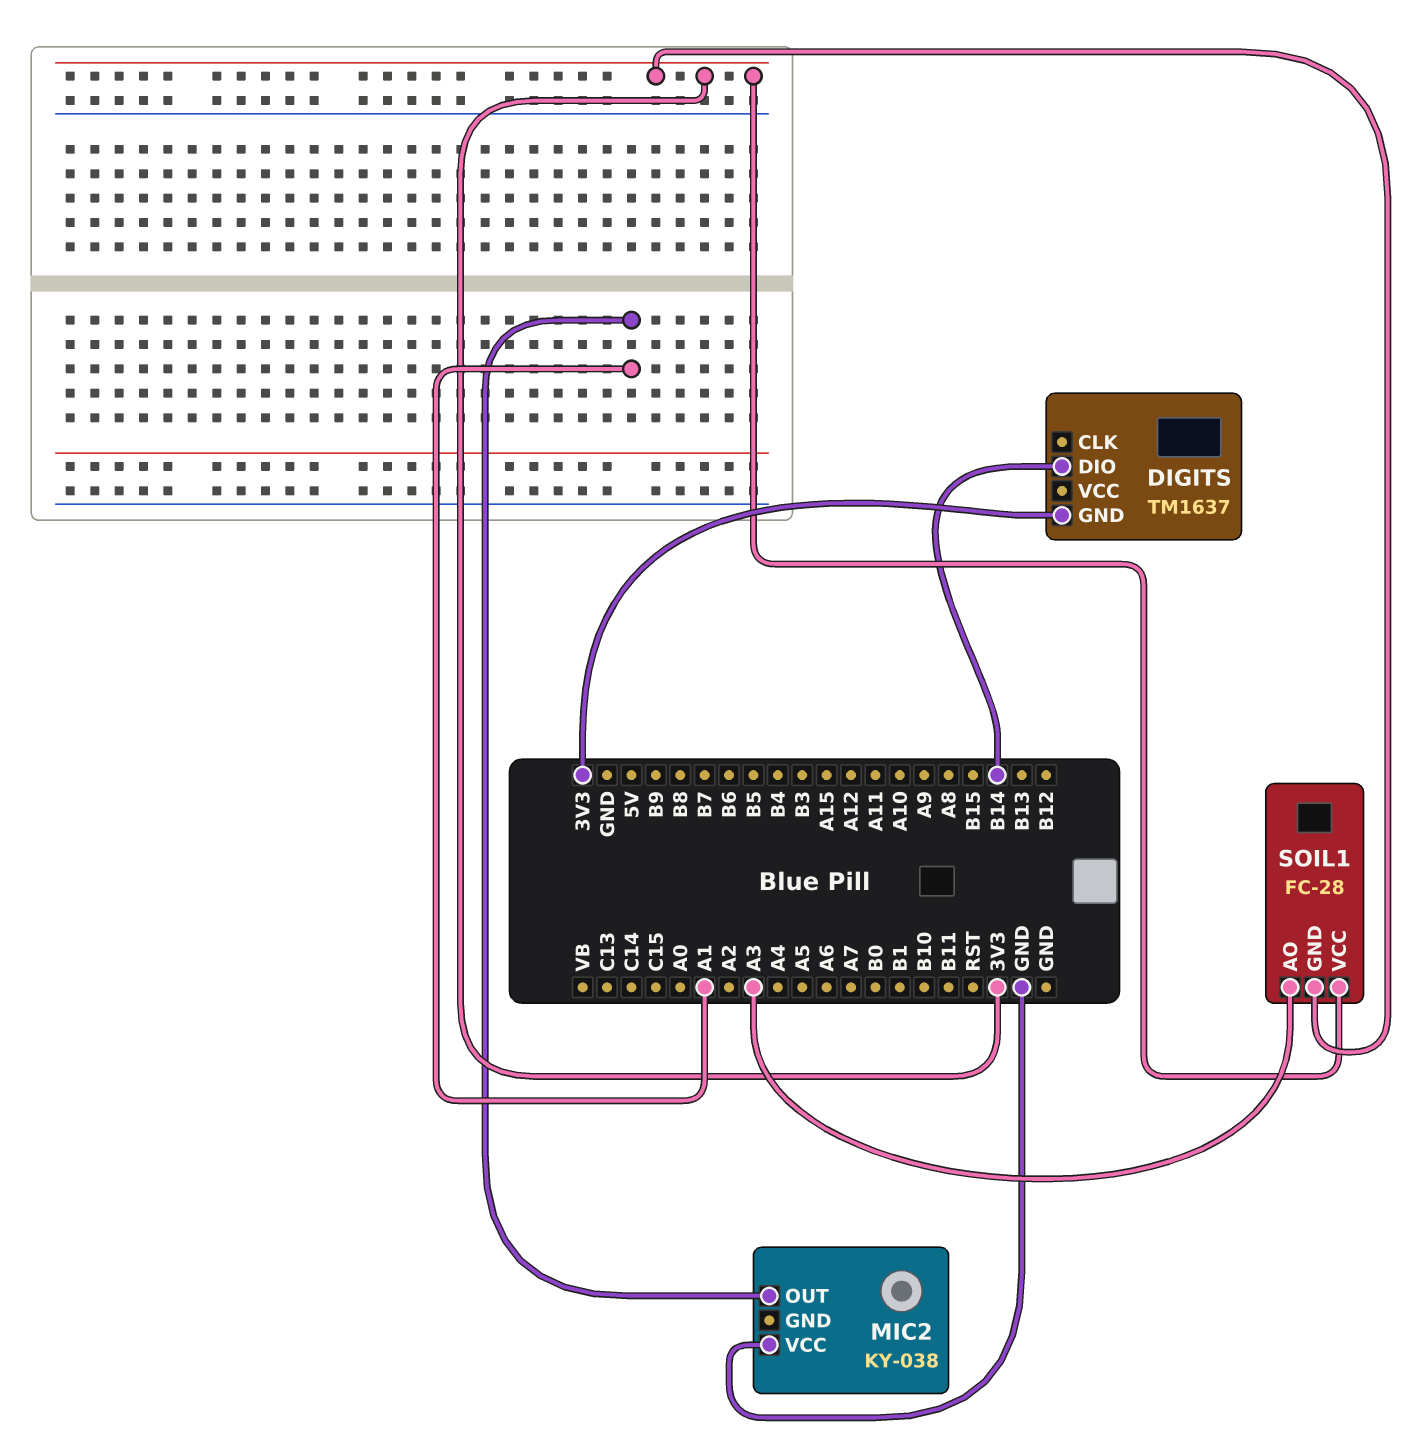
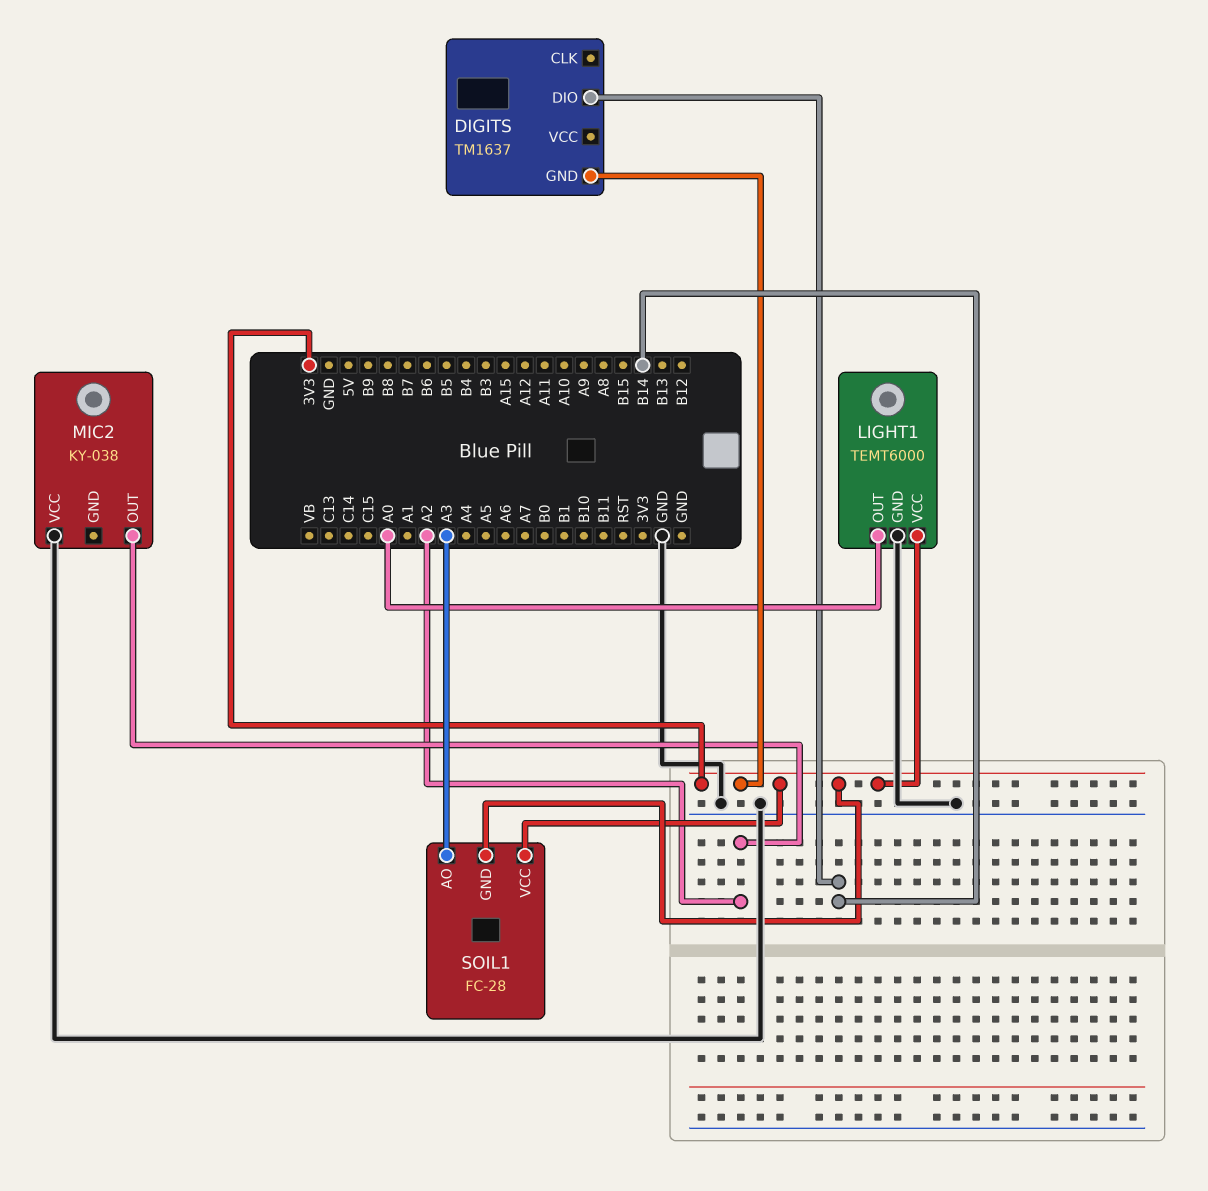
LIGHT1: none -> TEMT6000
LIGHT1 pin GND: none -> GND
LIGHT1 pin OUT: none -> A0
LIGHT1 pin VCC: none -> 3V3
MIC2 pin OUT: A1 -> A2

